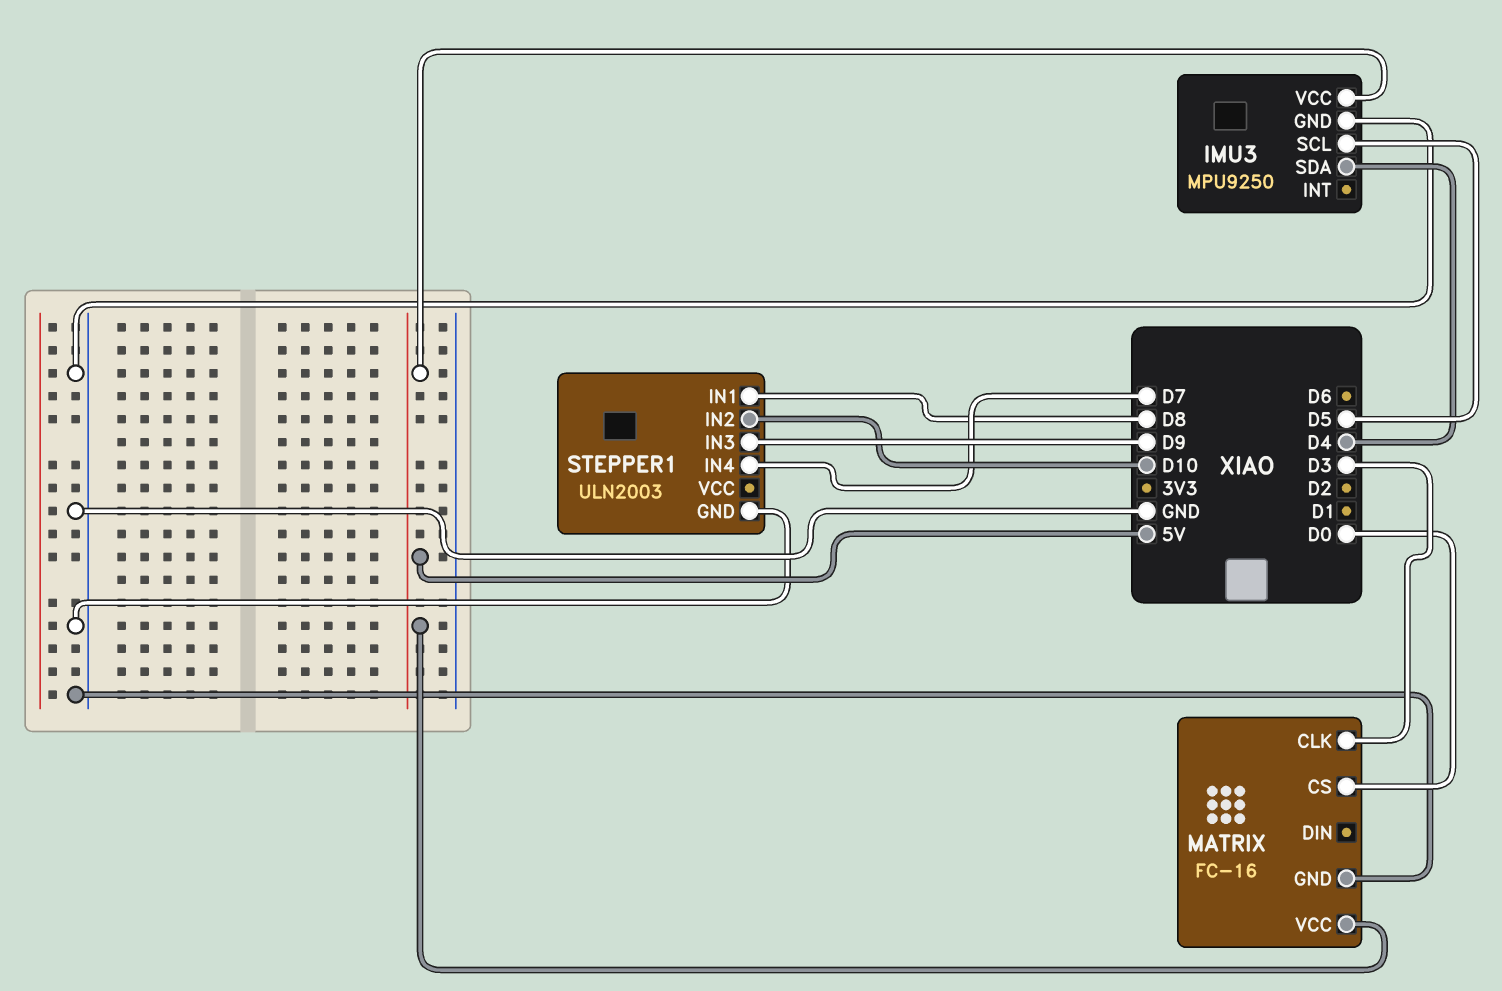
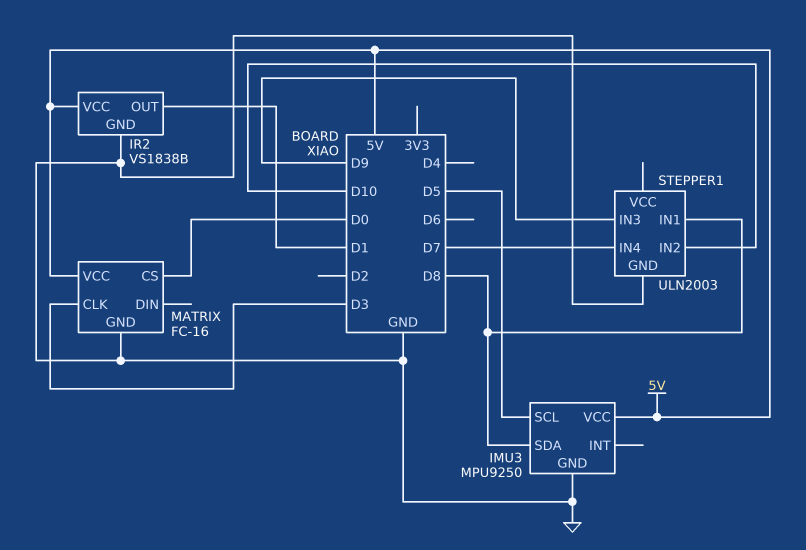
IMU3 pin SDA: D4 -> D8
IR2: none -> VS1838B
IR2 pin GND: none -> GND
IR2 pin OUT: none -> D1
IR2 pin VCC: none -> 5V

